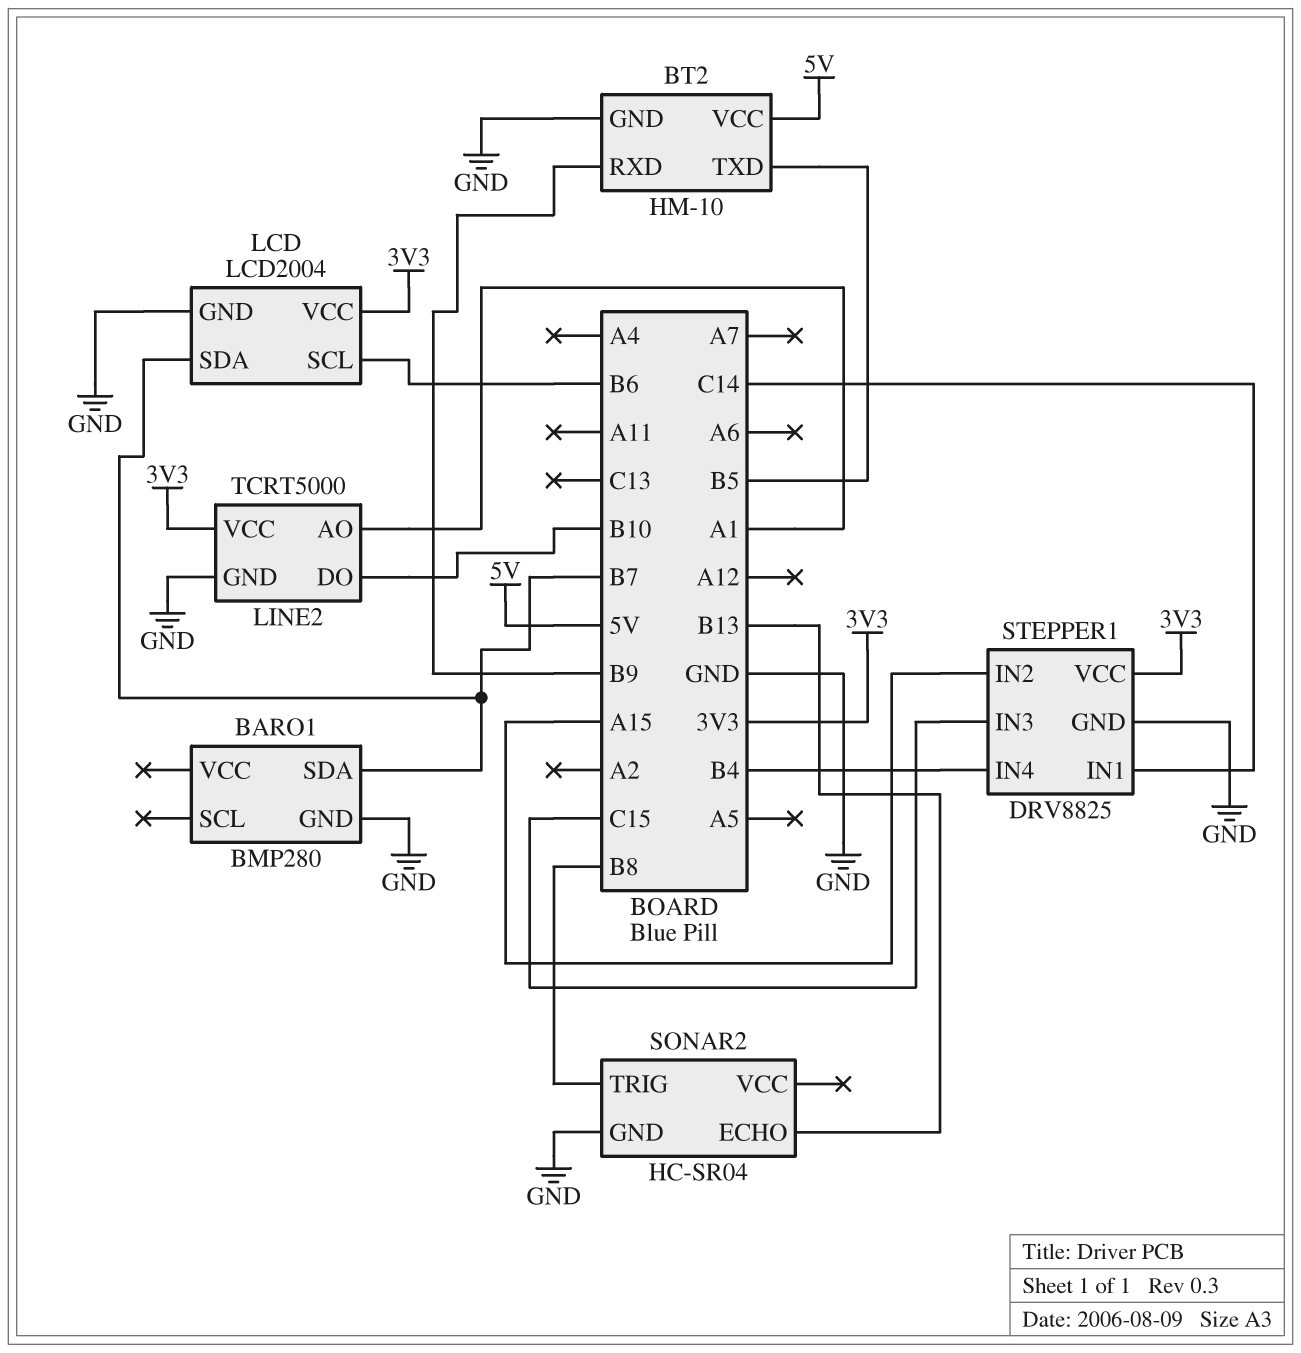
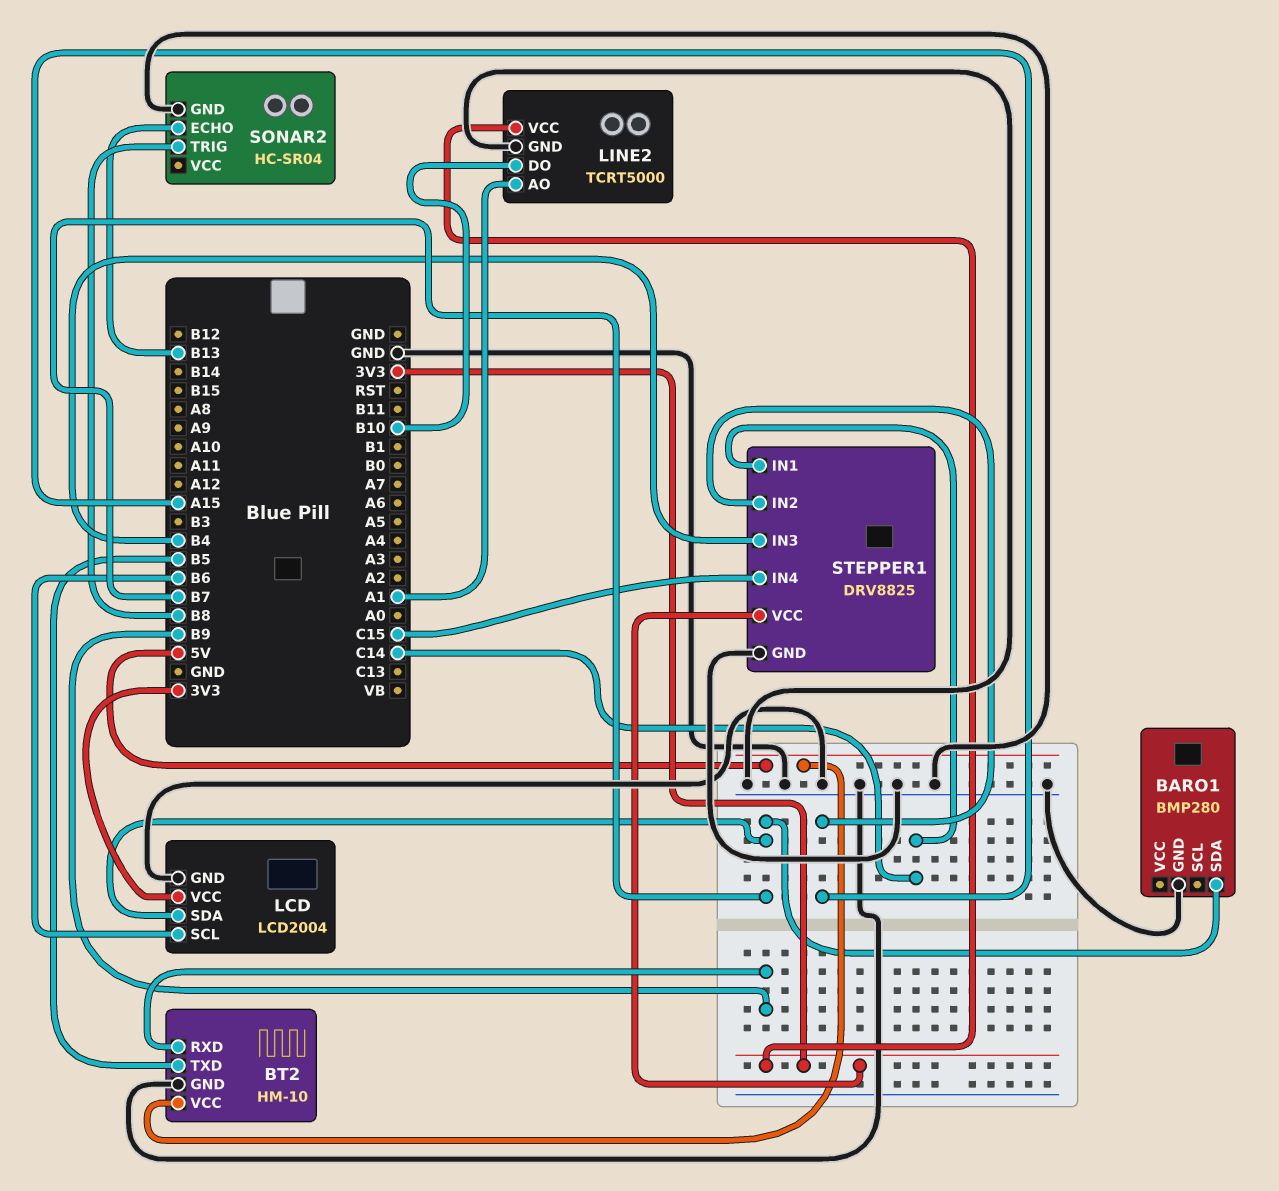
STEPPER1 pin IN3: C15 -> B4
STEPPER1 pin IN4: B4 -> C15

